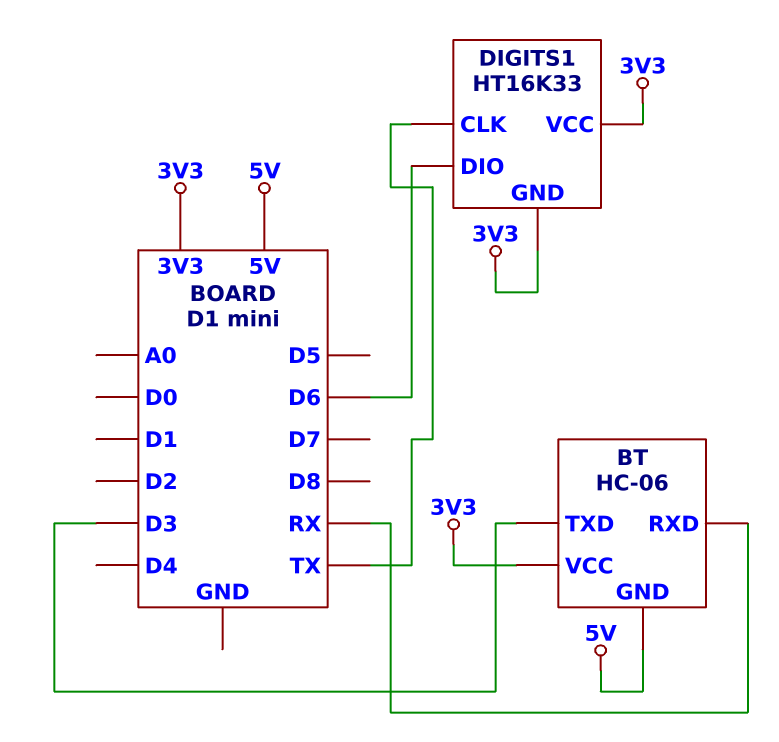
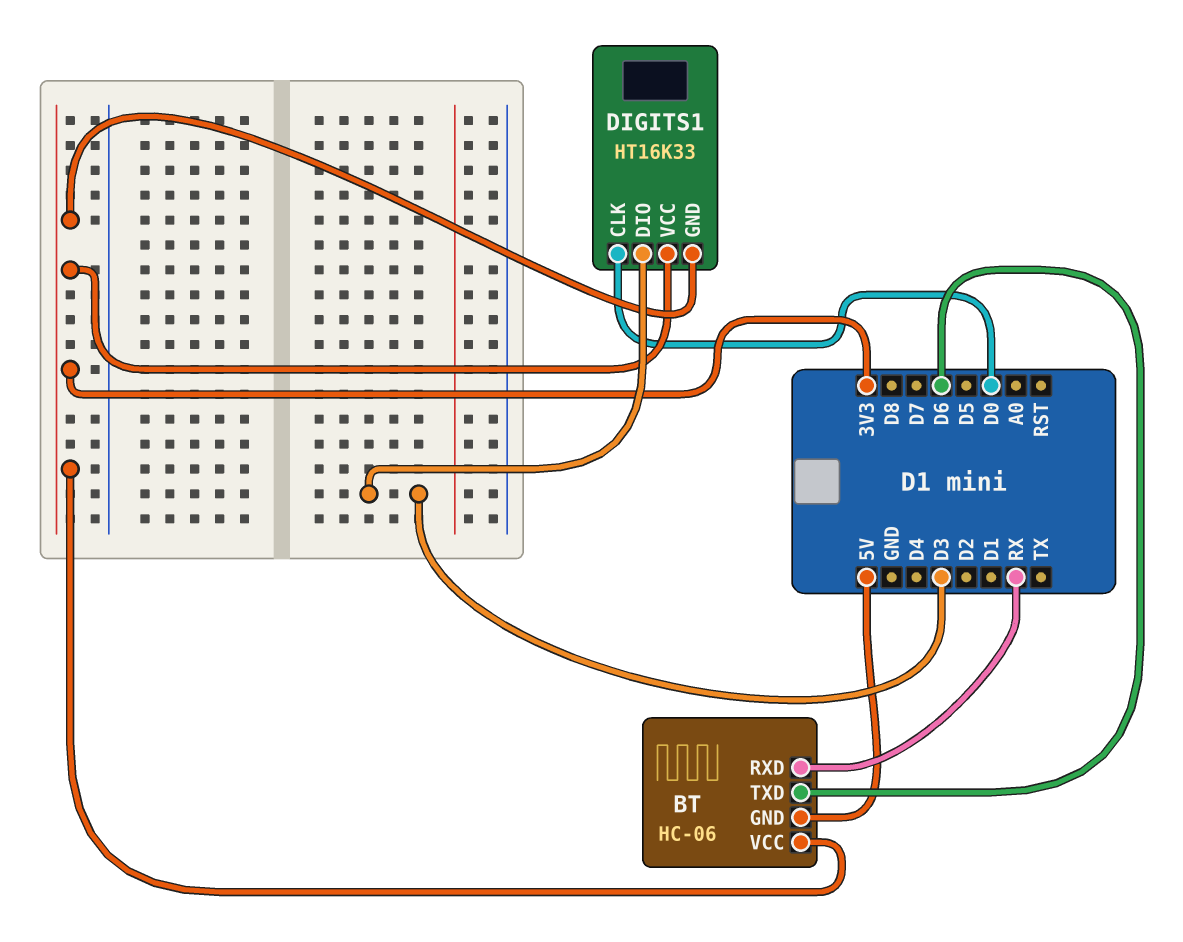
BT pin TXD: D3 -> D6
DIGITS1 pin CLK: TX -> D0
DIGITS1 pin DIO: D6 -> D3

